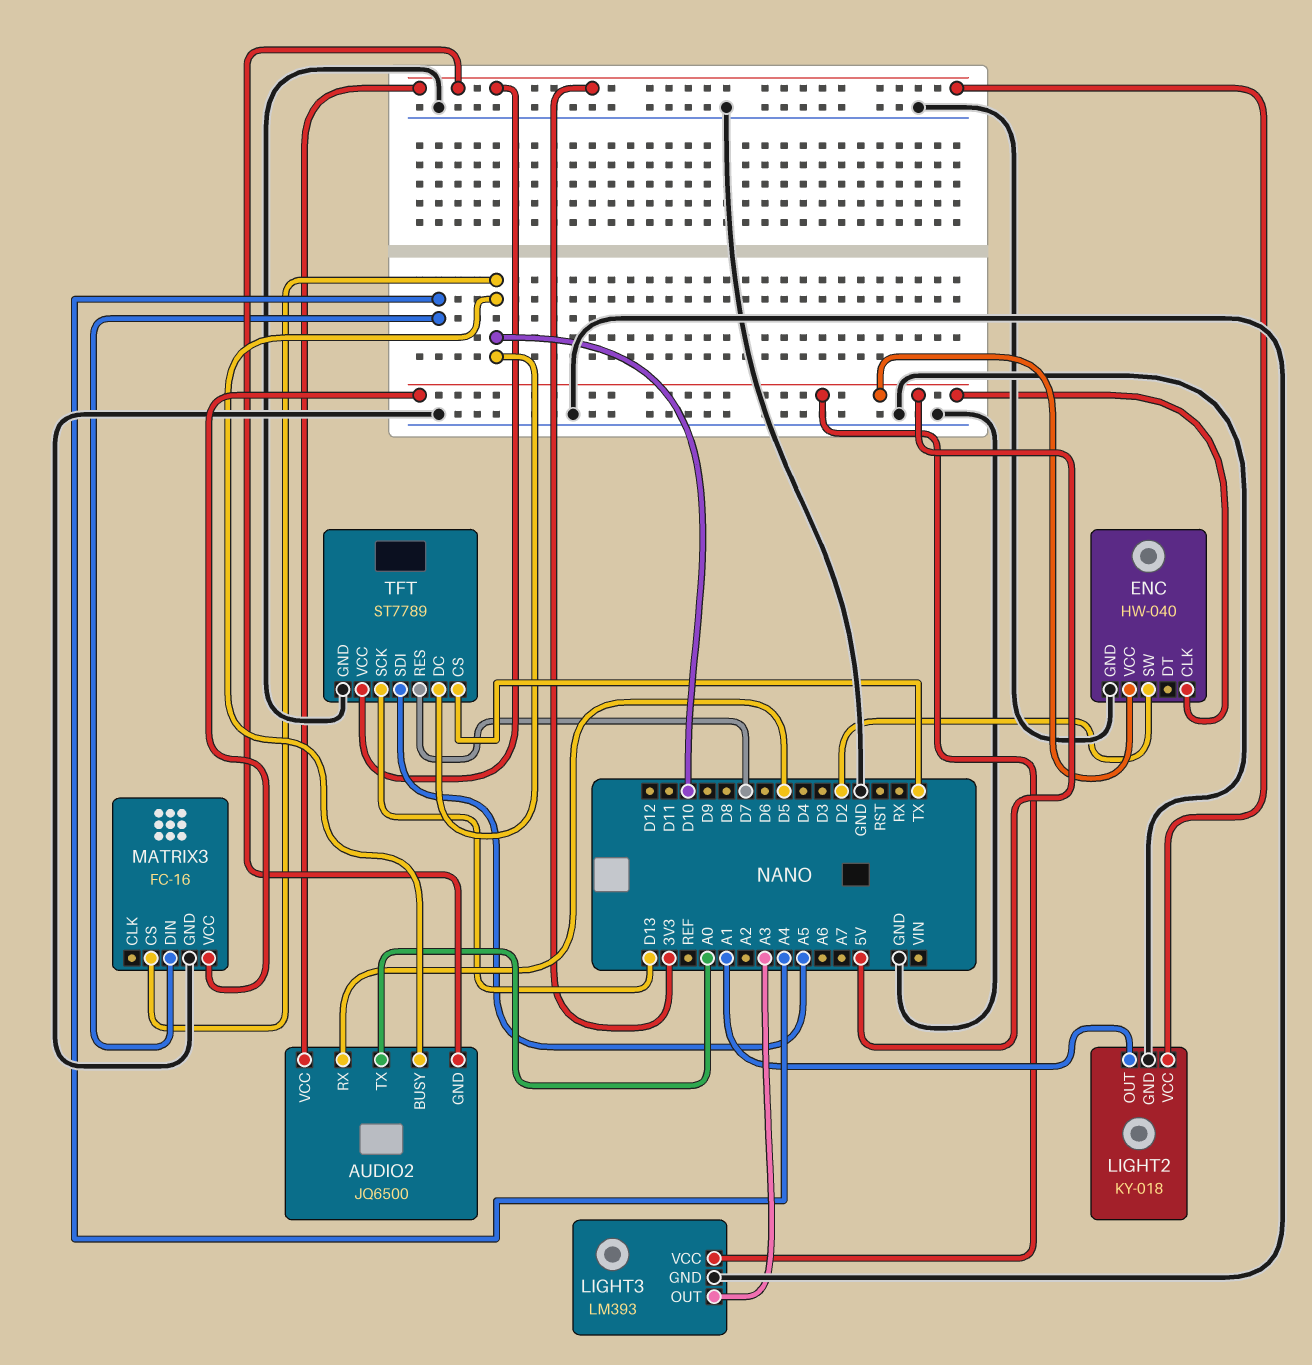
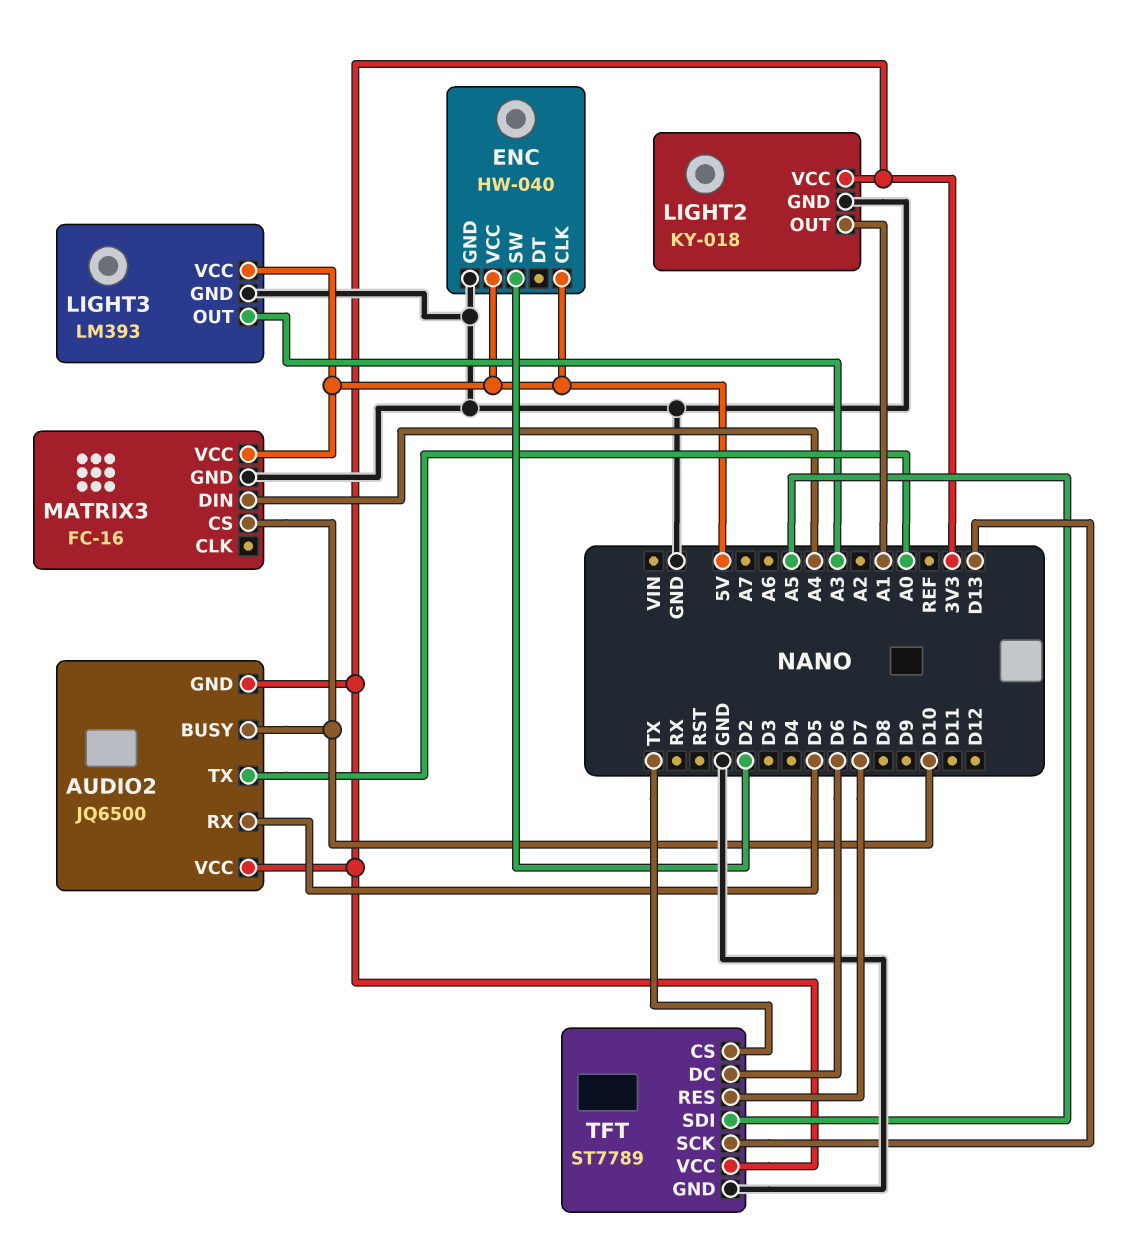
TFT pin DC: D10 -> D6

